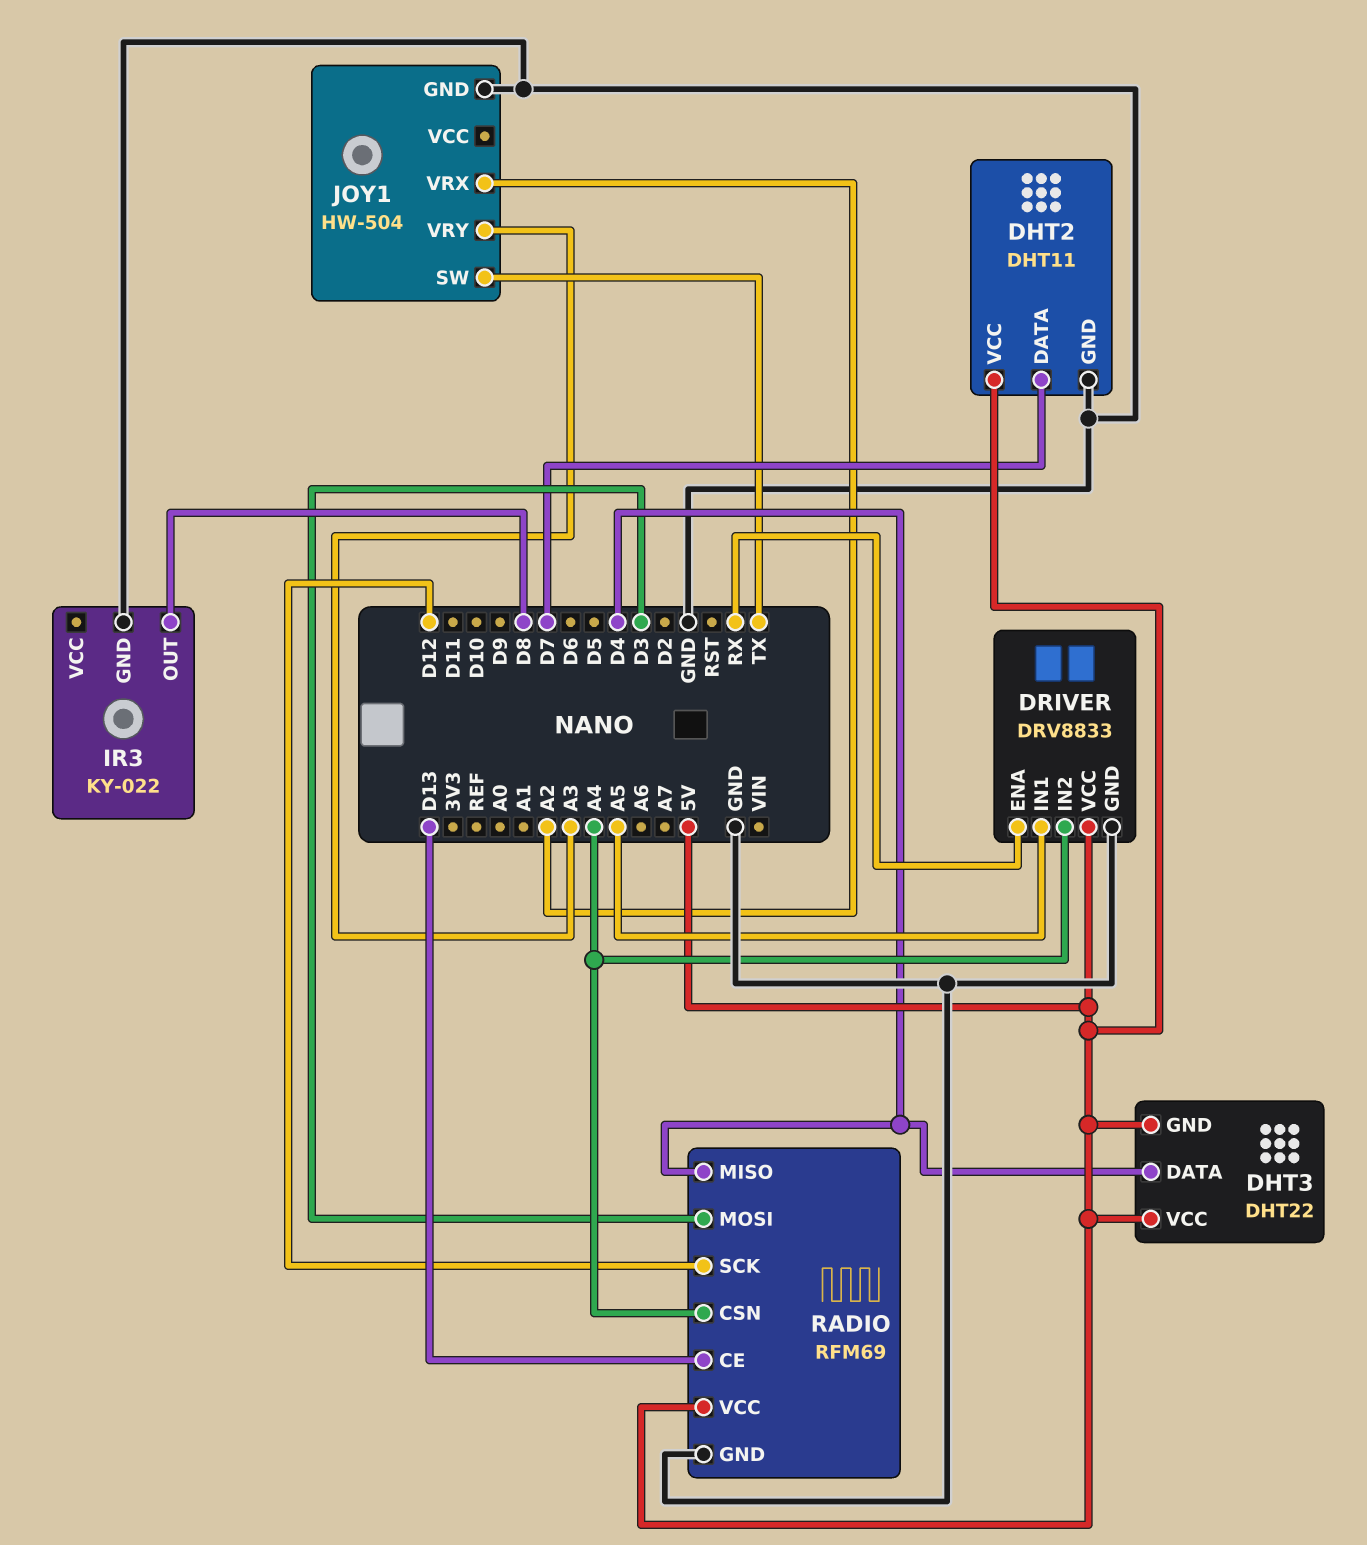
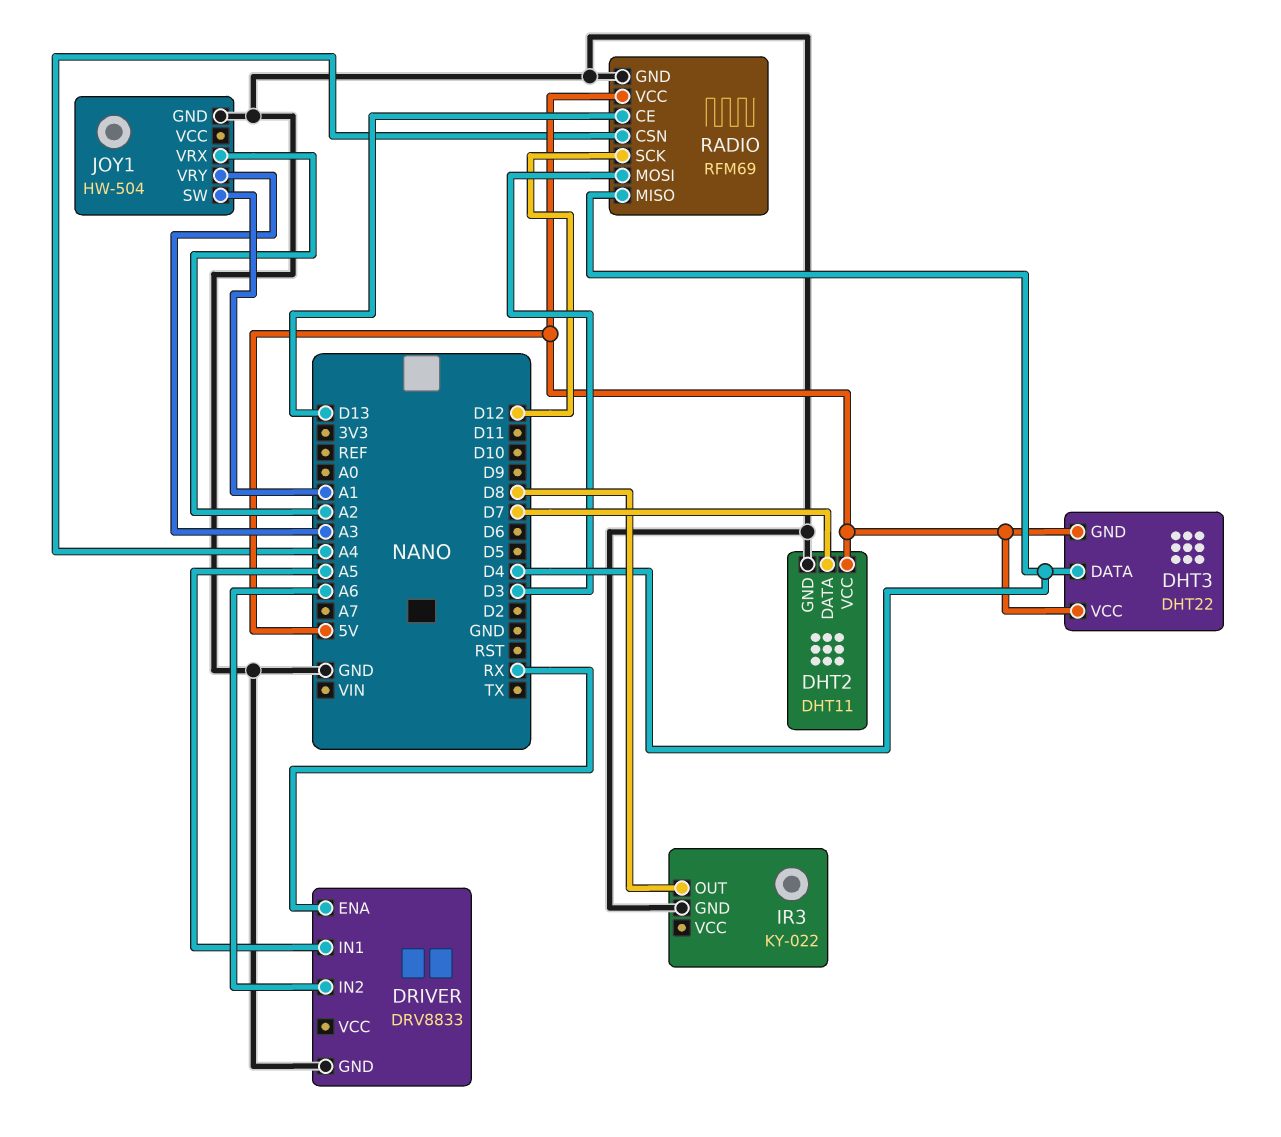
DRIVER pin IN2: A4 -> A6
DRIVER pin VCC: 5V -> none
JOY1 pin SW: TX -> A1

